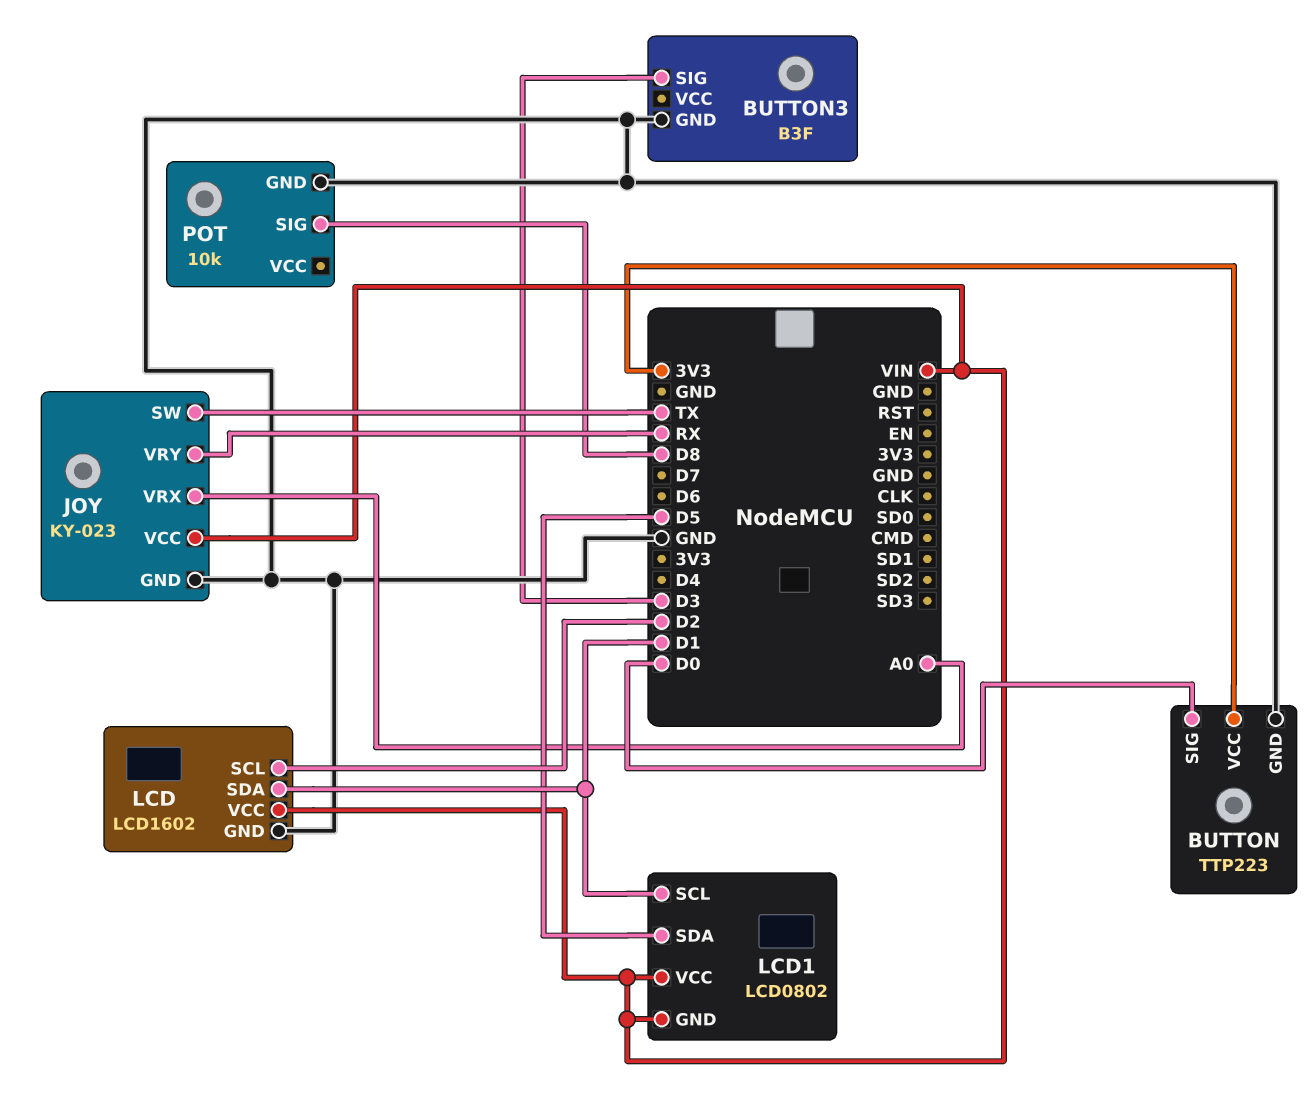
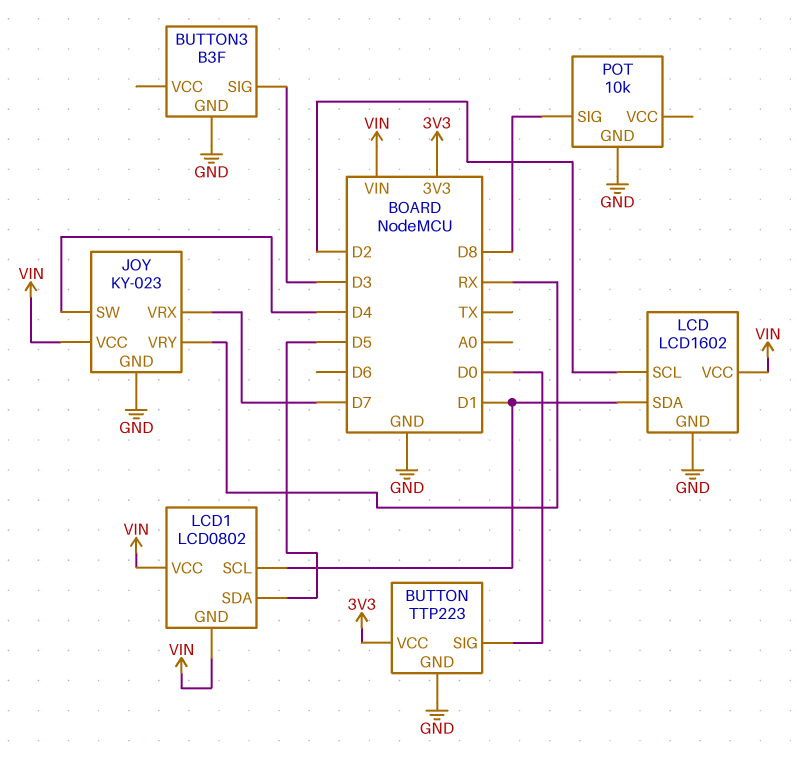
JOY pin SW: TX -> D4
JOY pin VRX: A0 -> D7

